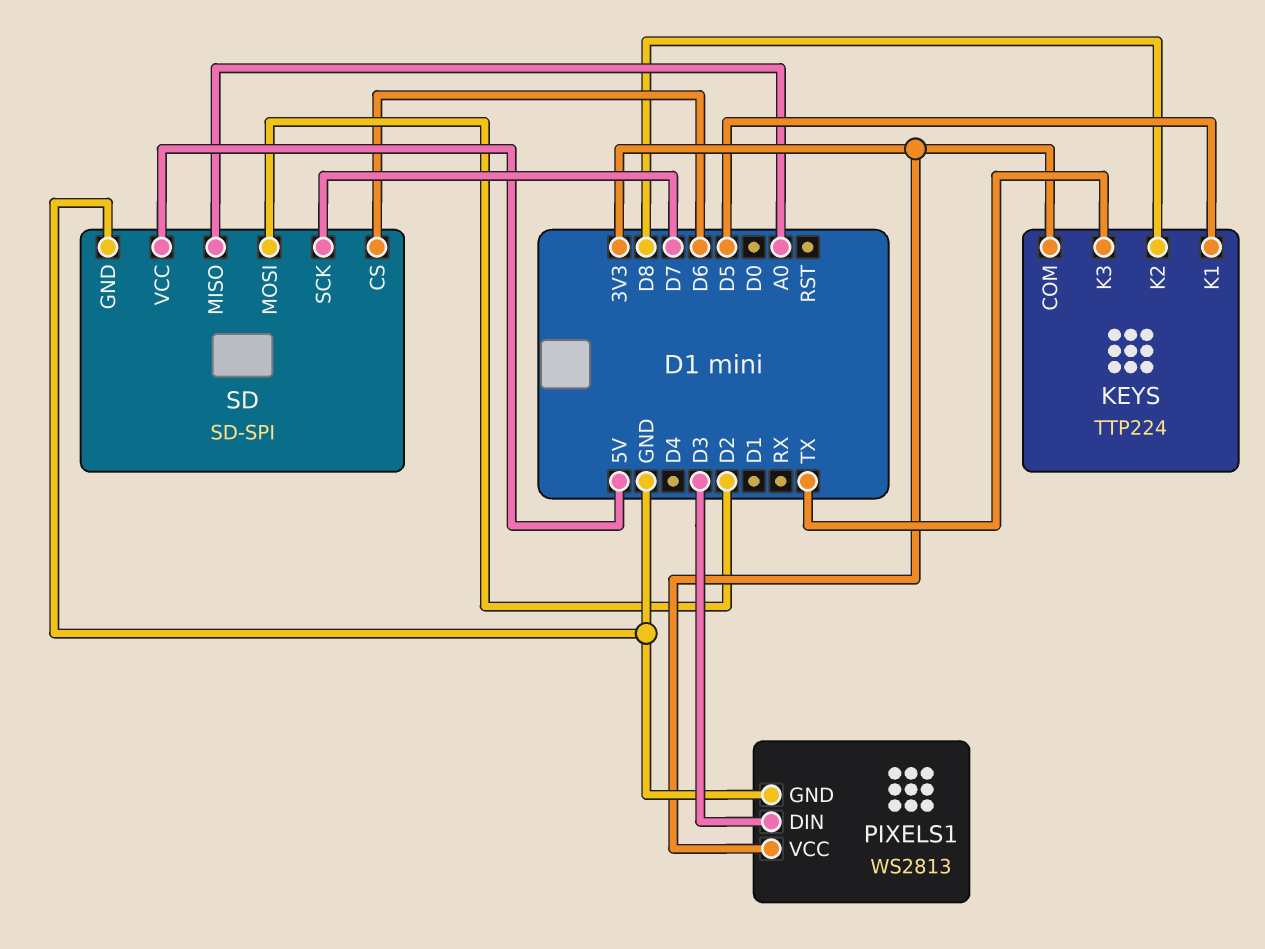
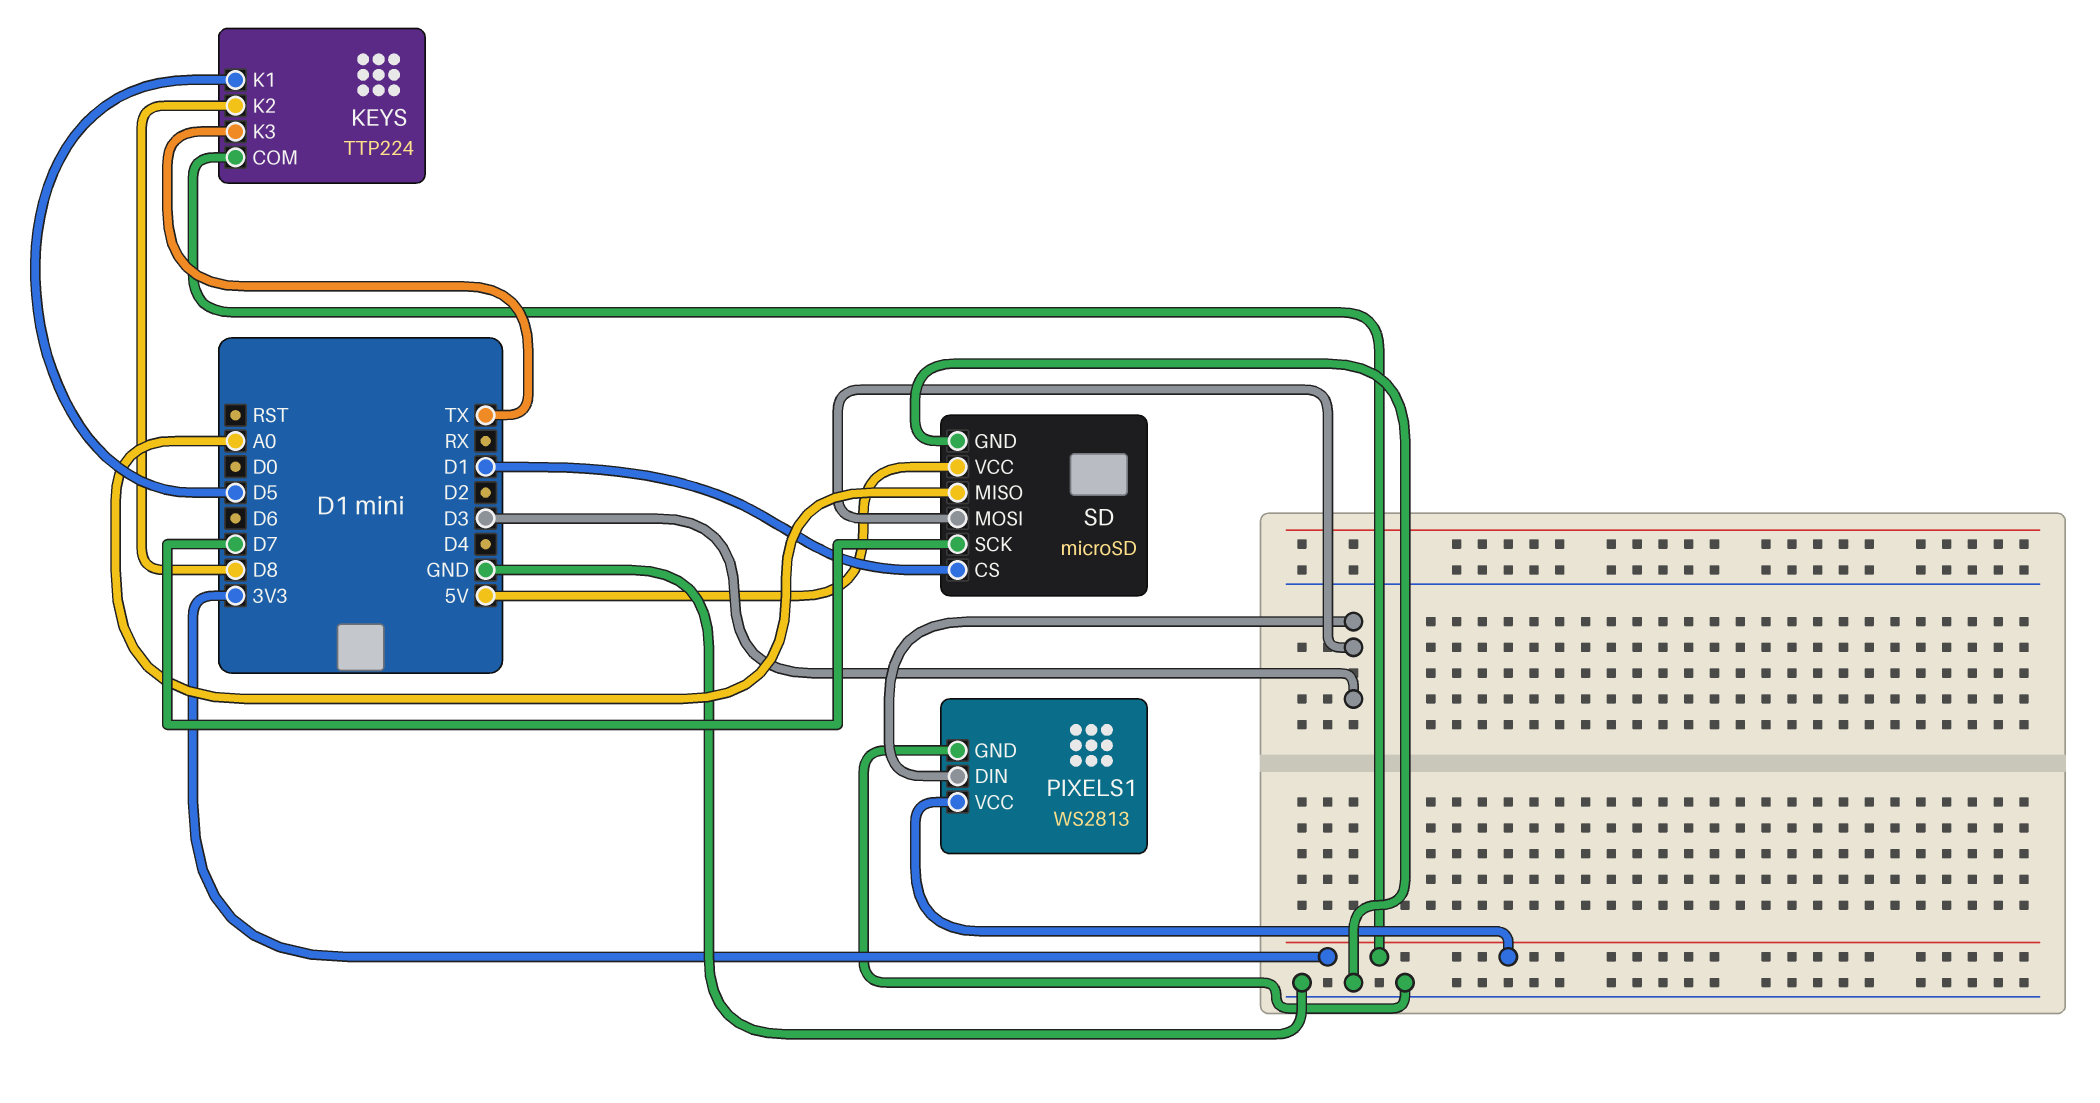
SD: SD-SPI -> microSD
SD pin CS: D6 -> D1
SD pin MOSI: D2 -> D3

